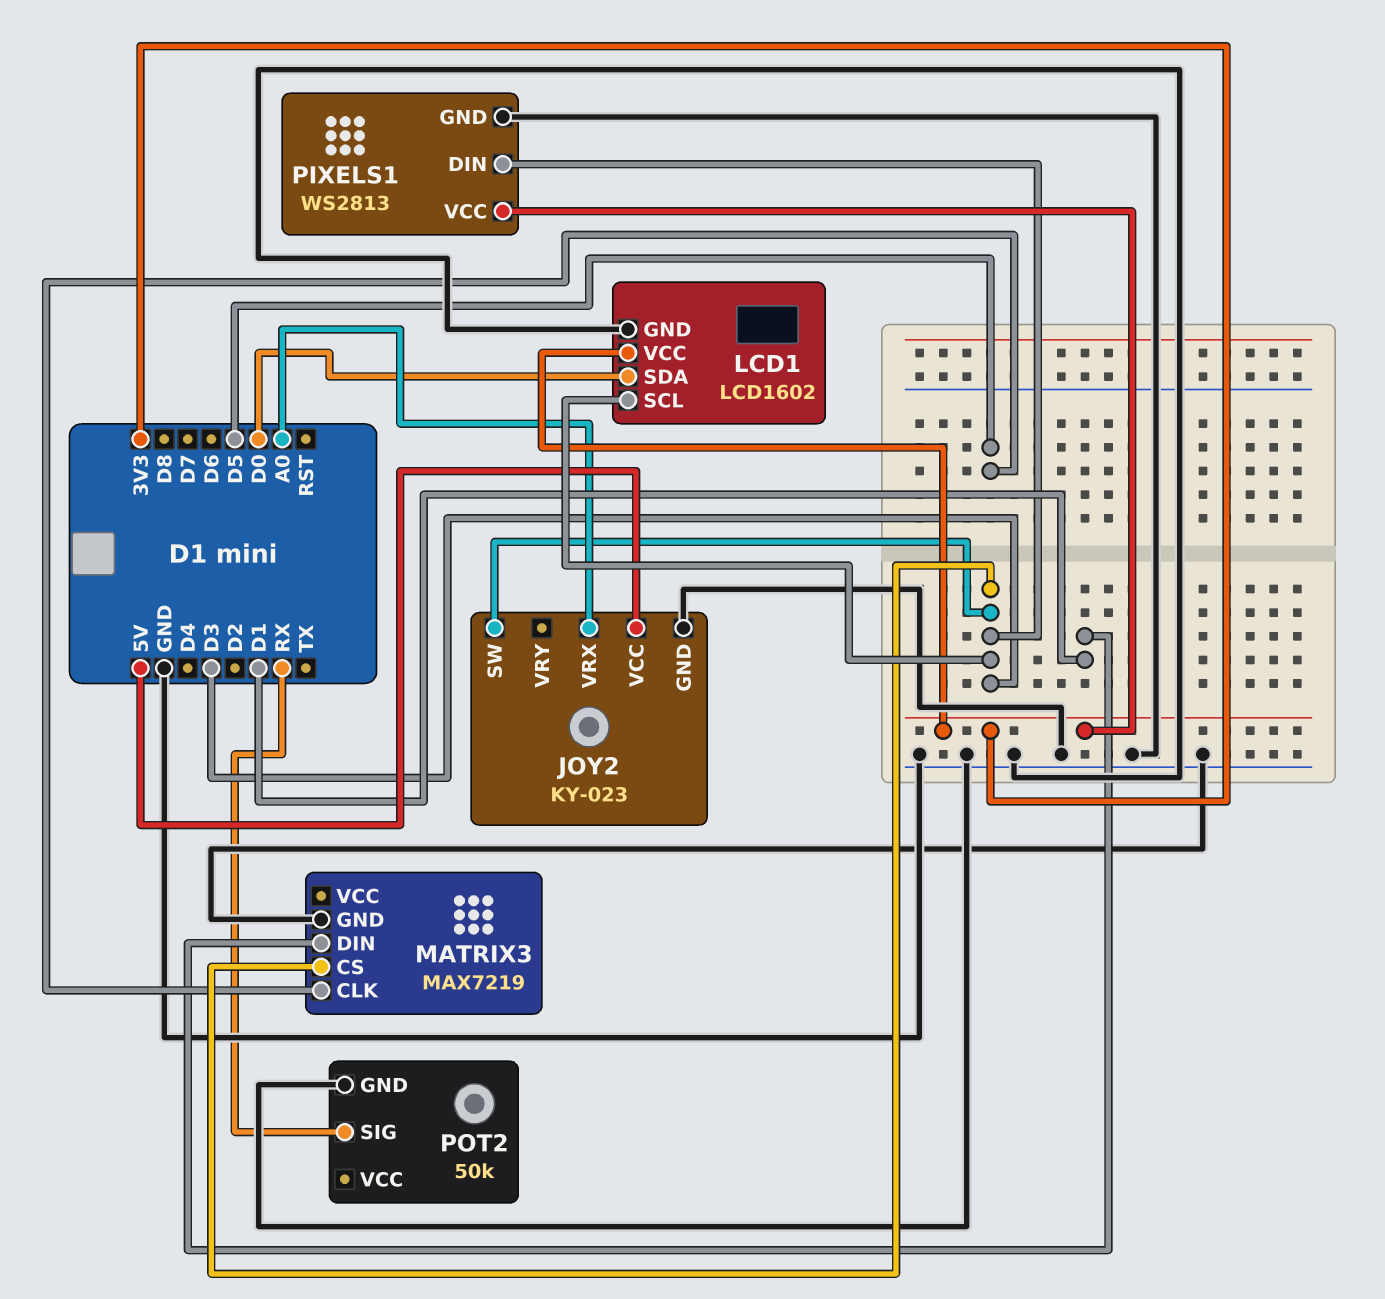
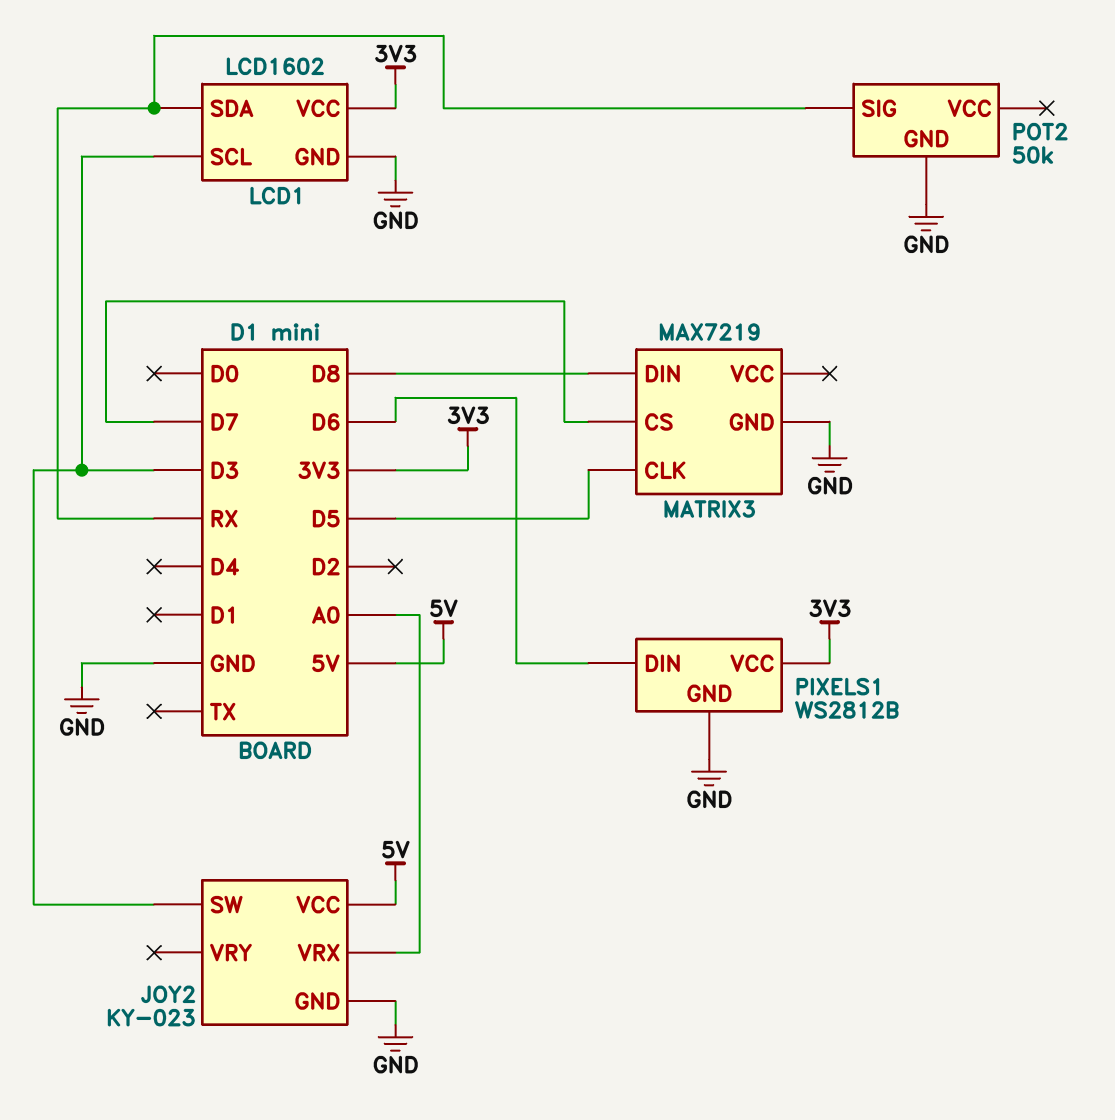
LCD1 pin SDA: D0 -> RX
MATRIX3 pin CS: D3 -> D7
MATRIX3 pin DIN: D1 -> D8
PIXELS1: WS2813 -> WS2812B
PIXELS1 pin DIN: D3 -> D6

